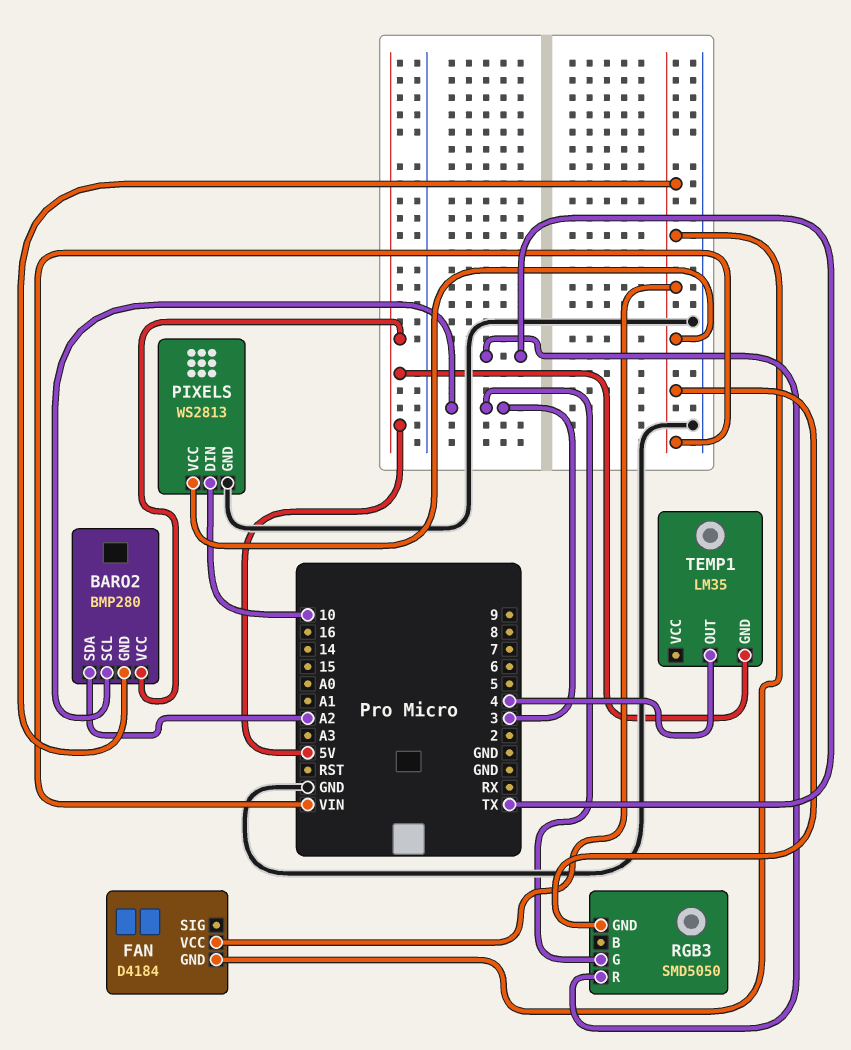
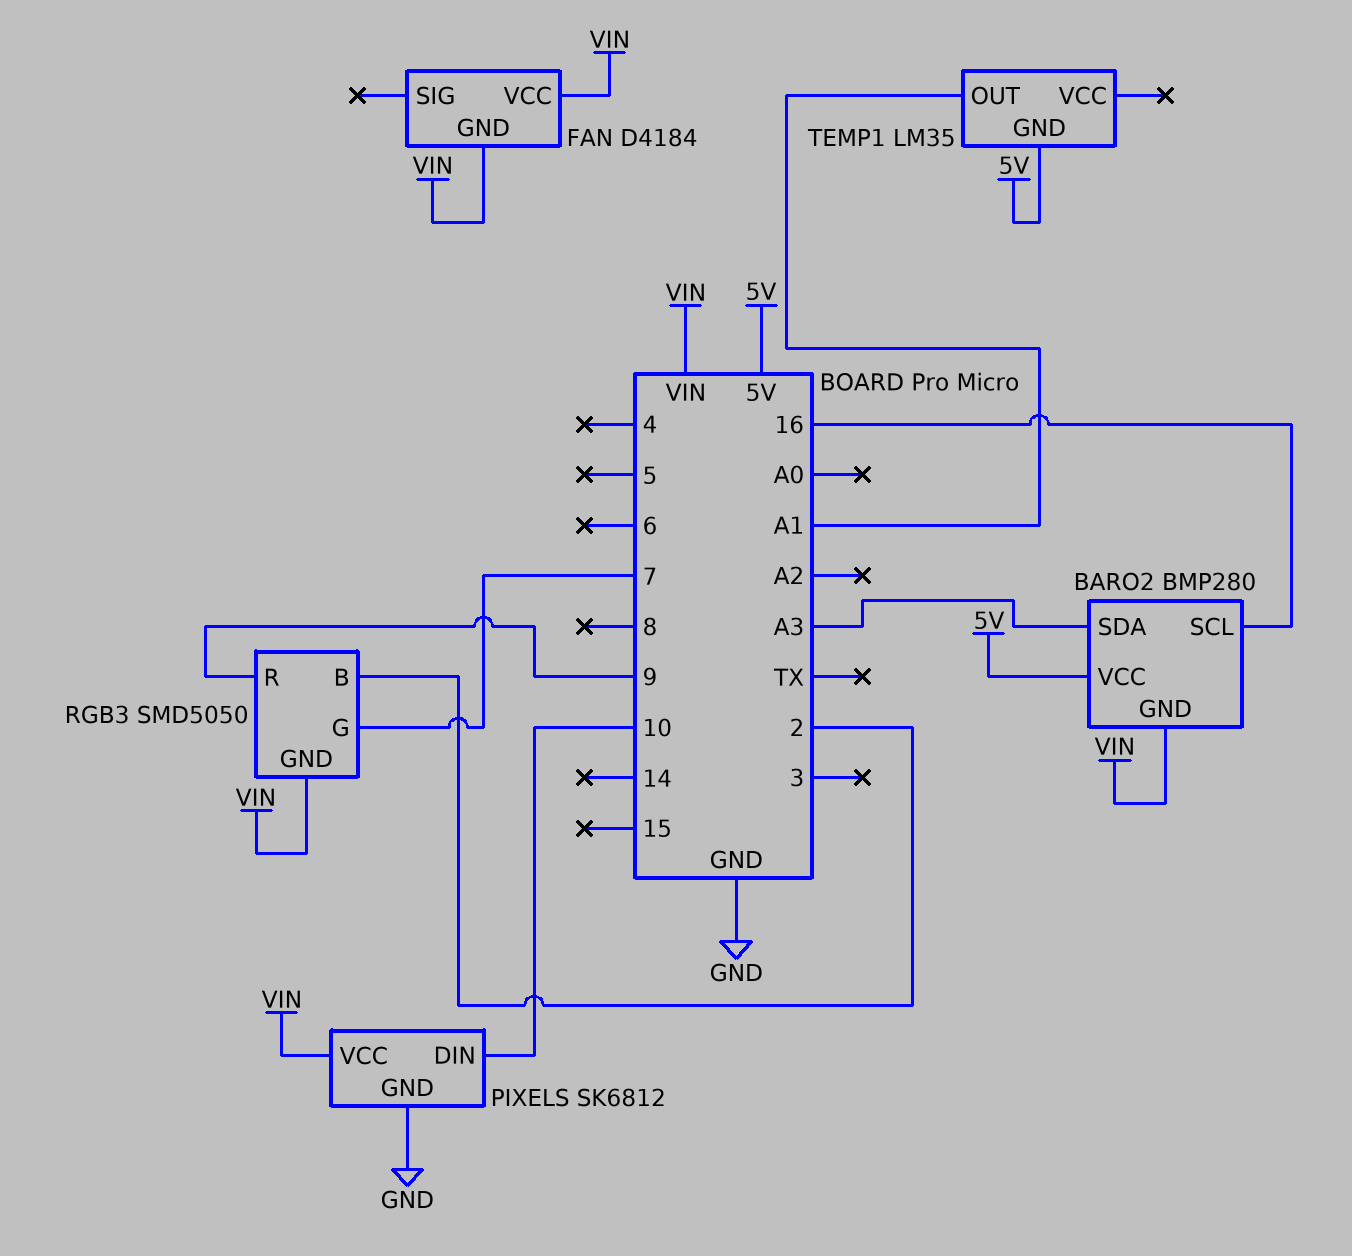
BARO2 pin SCL: 3 -> 16
BARO2 pin SDA: A2 -> A3
PIXELS: WS2813 -> SK6812
RGB3 pin B: none -> 2
RGB3 pin G: 3 -> 7
RGB3 pin R: TX -> 9
TEMP1 pin OUT: 4 -> A1

